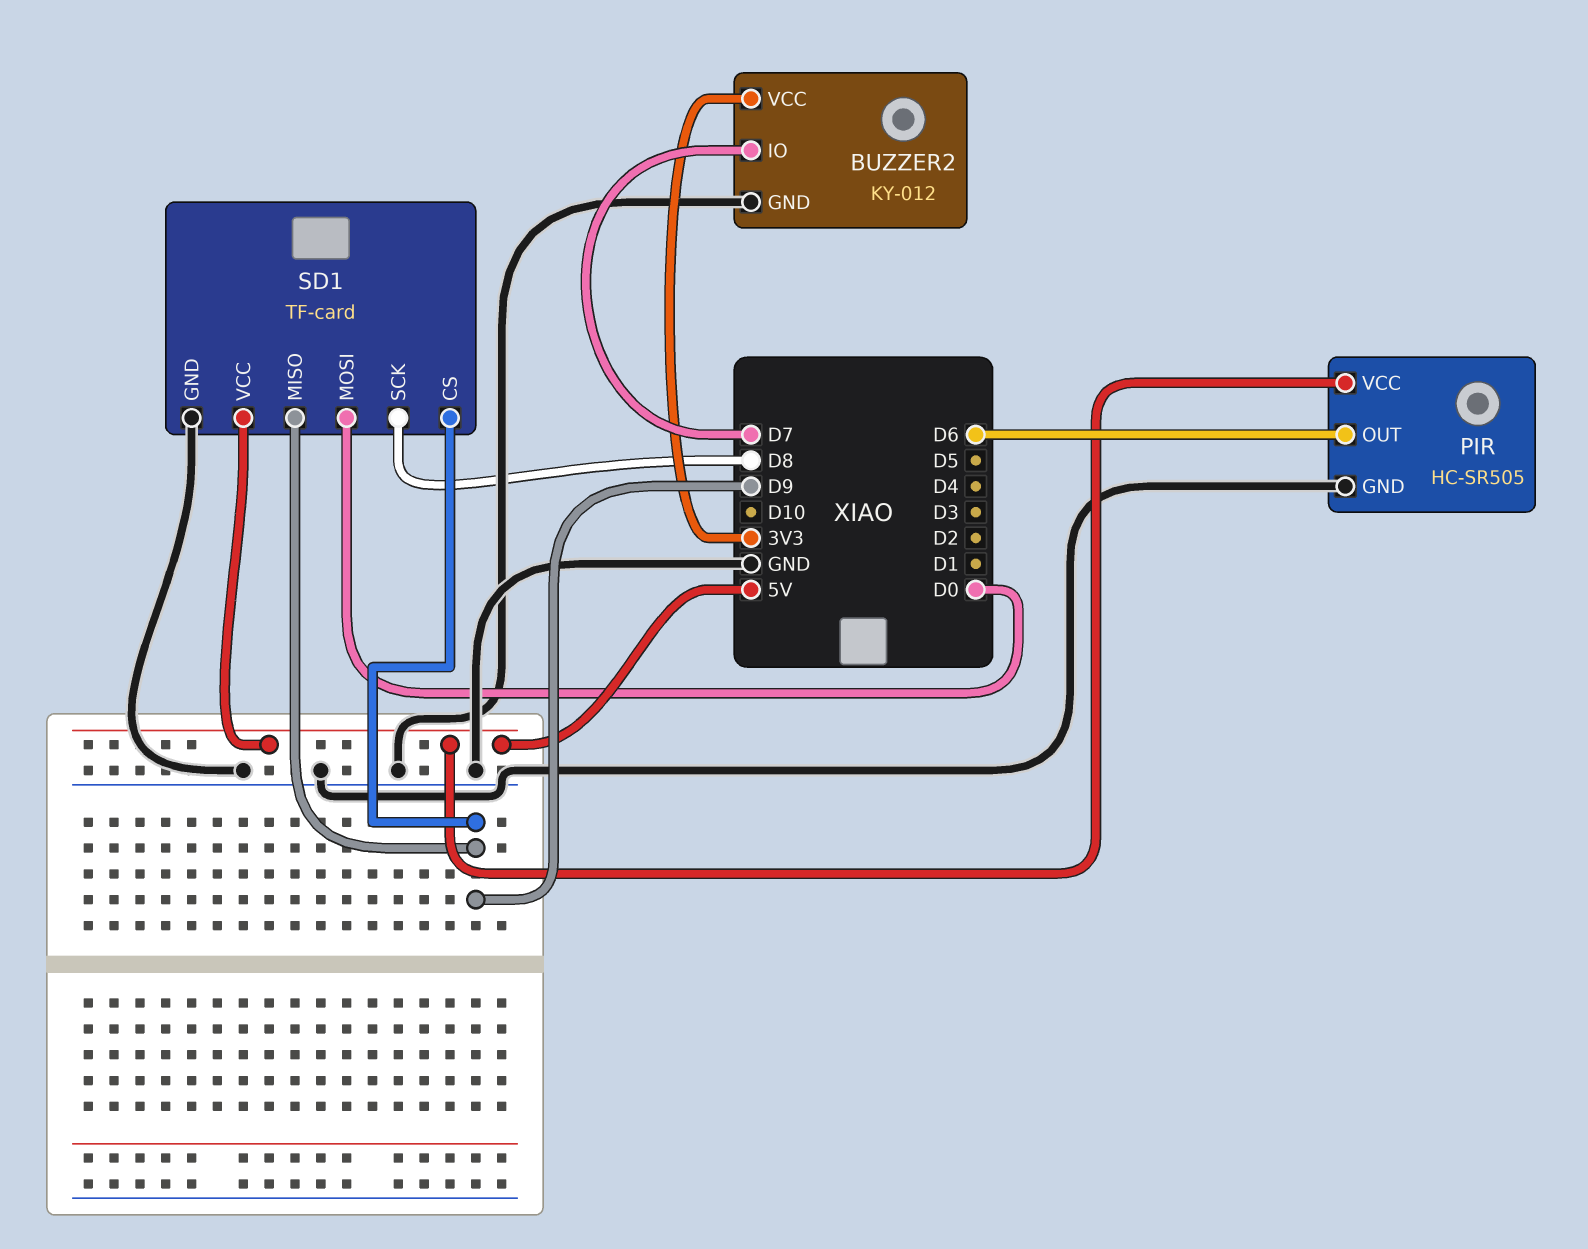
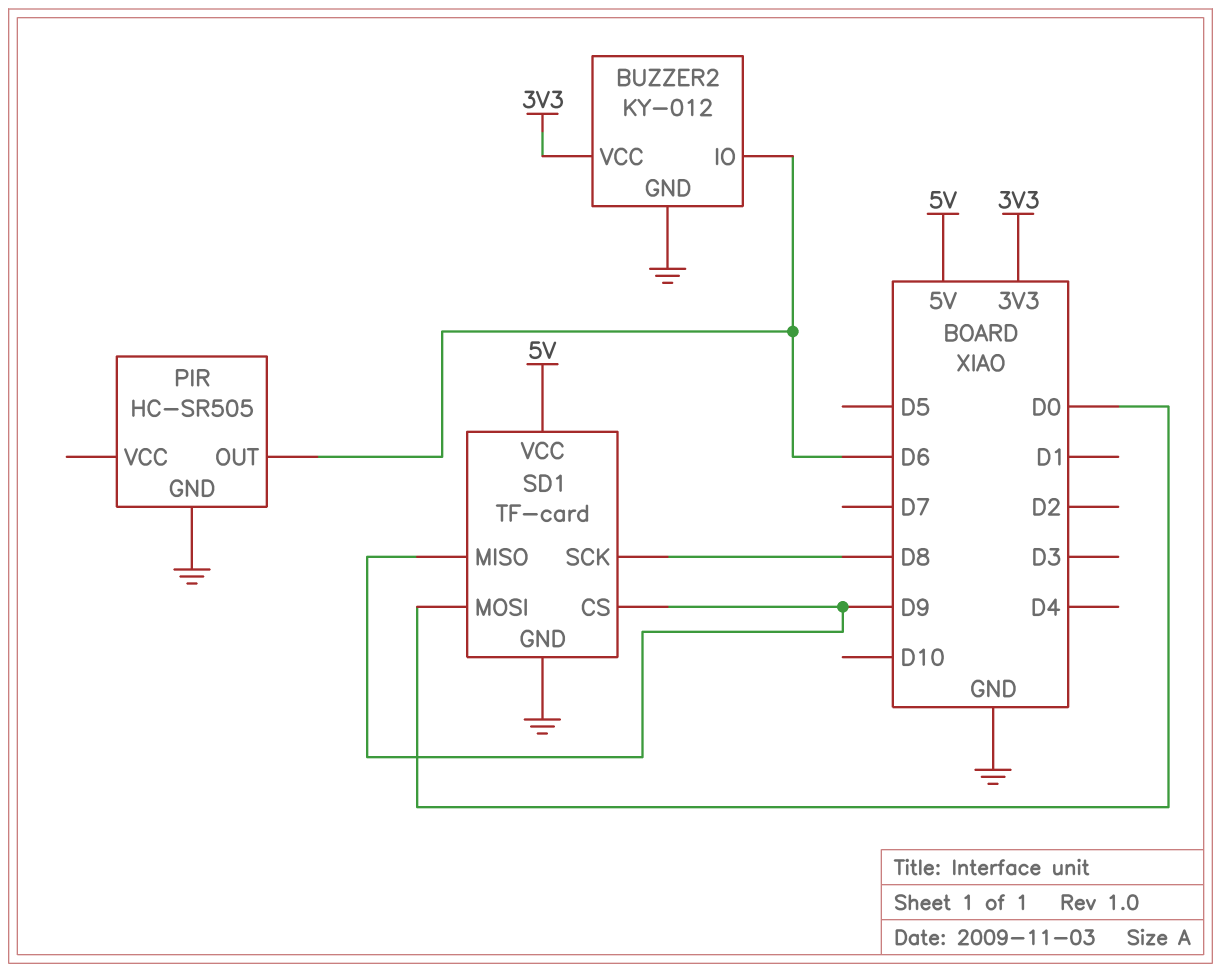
BUZZER2 pin IO: D7 -> D6
PIR pin VCC: 5V -> none

